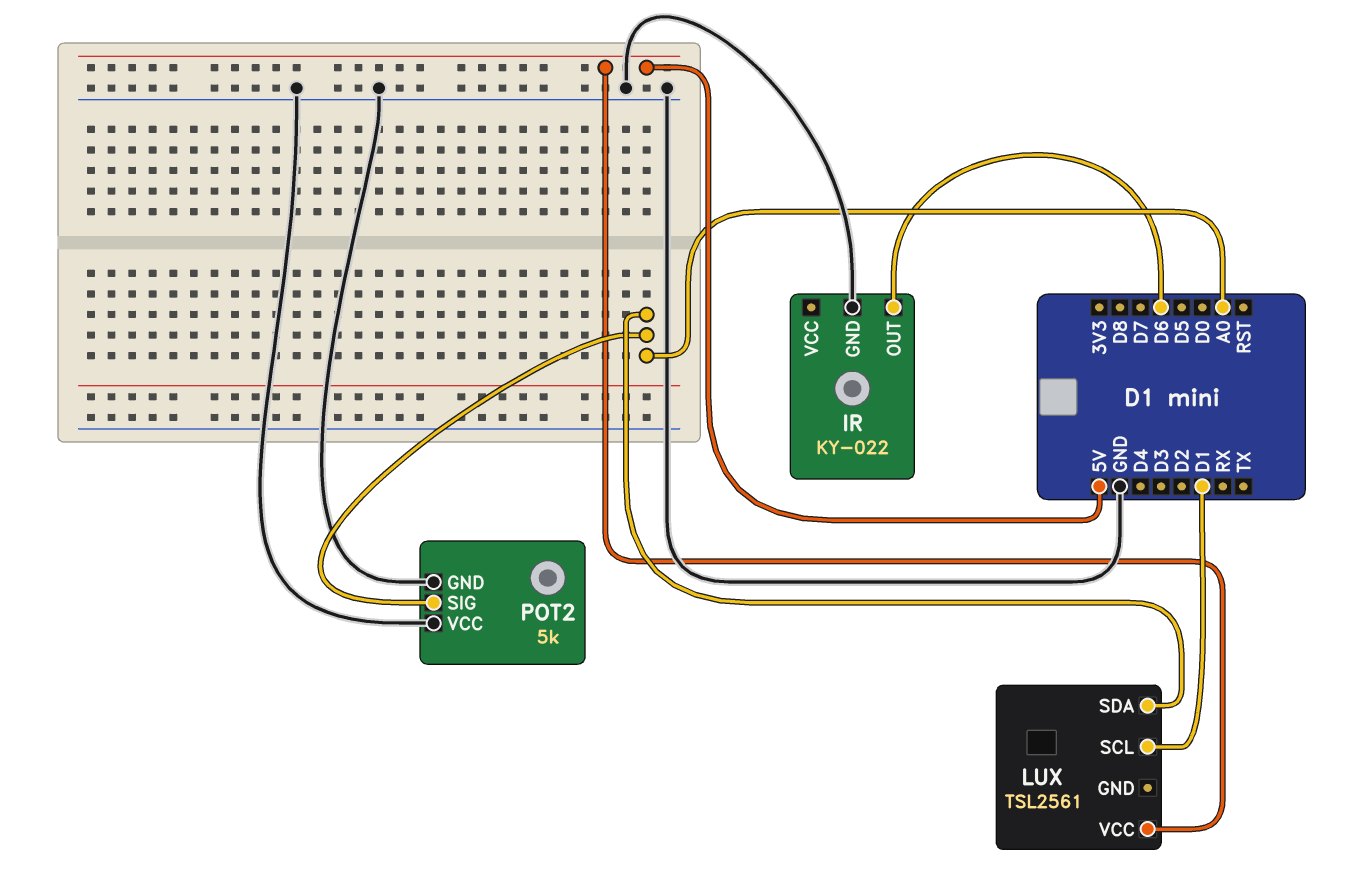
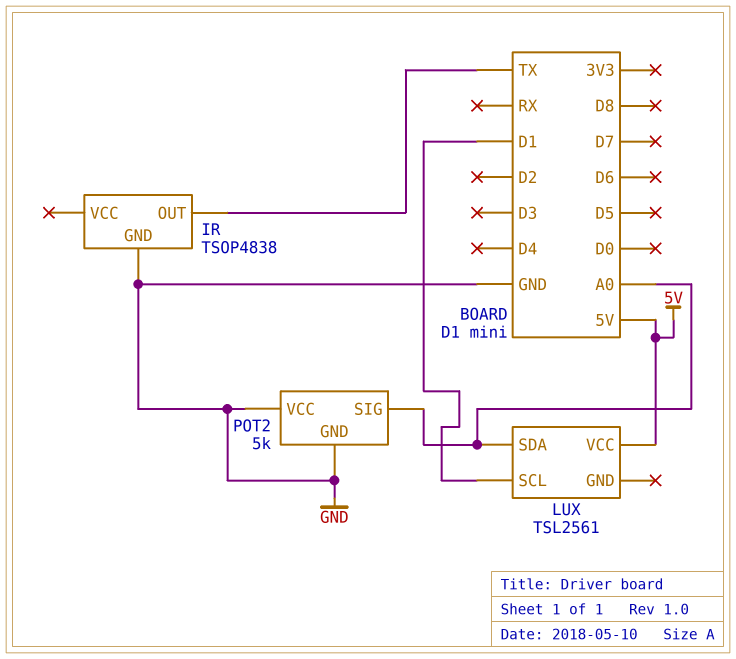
IR: KY-022 -> TSOP4838
IR pin OUT: D6 -> TX

